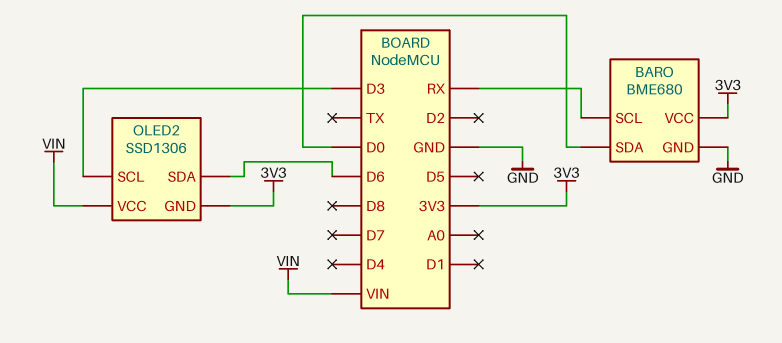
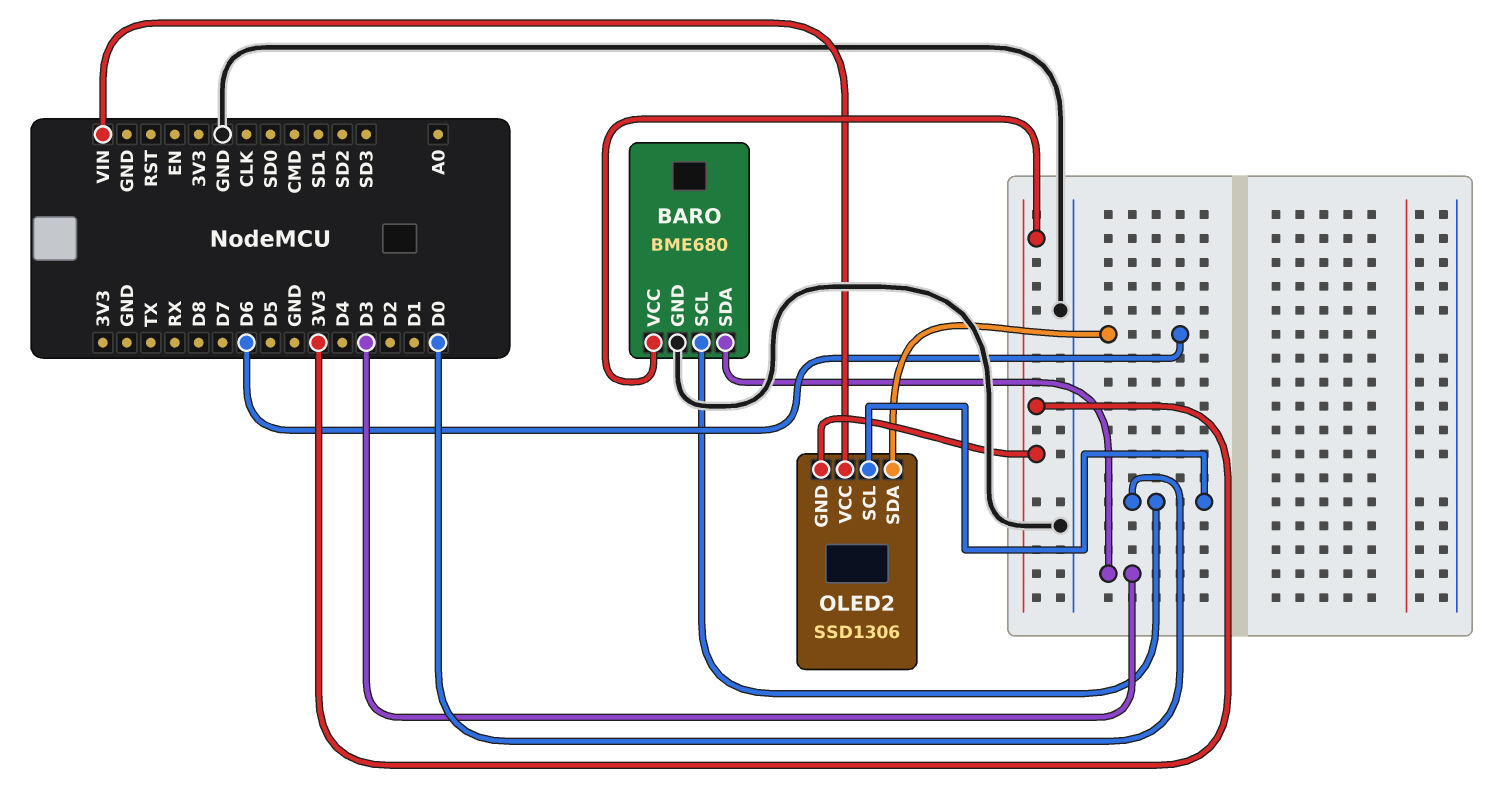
BARO pin SCL: RX -> D0
BARO pin SDA: D0 -> D3
OLED2 pin SCL: D3 -> D0

